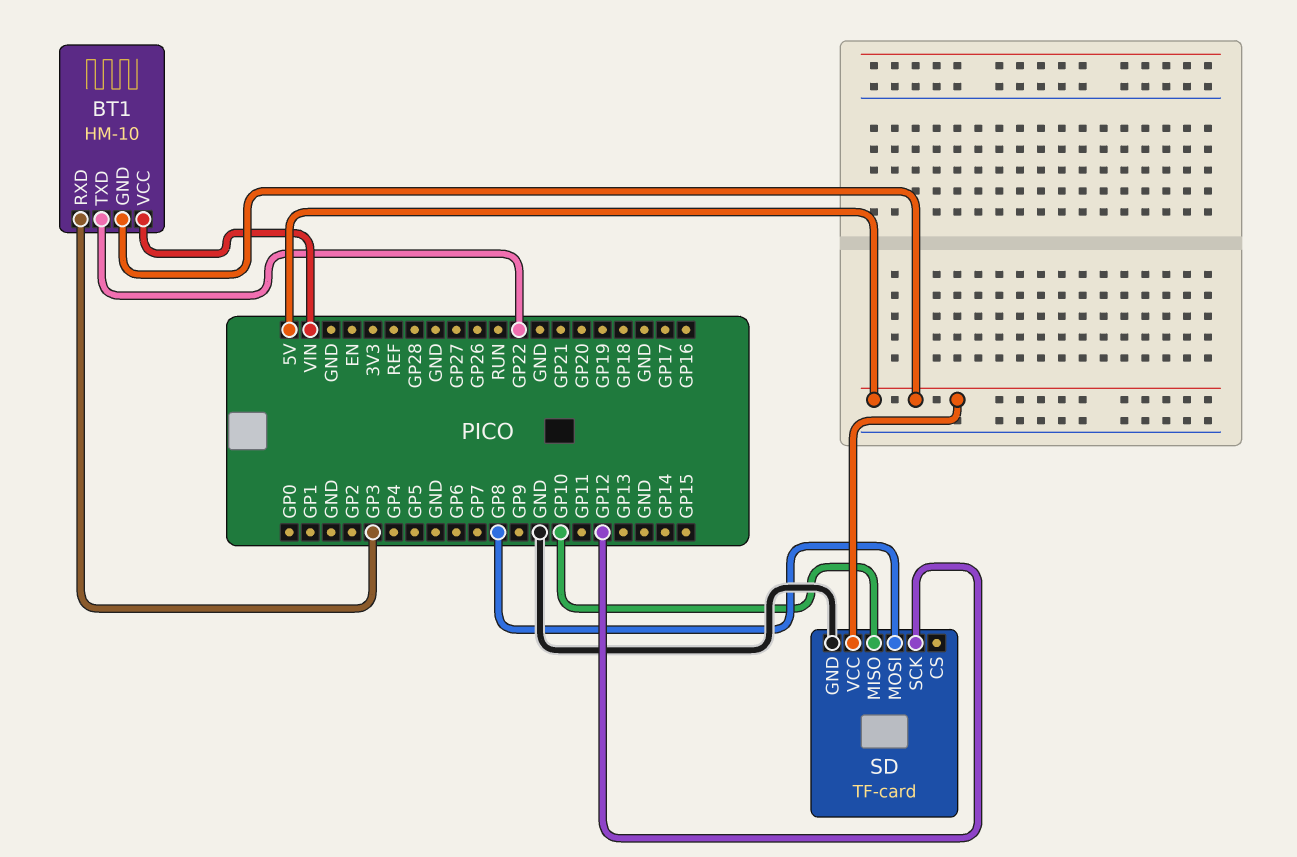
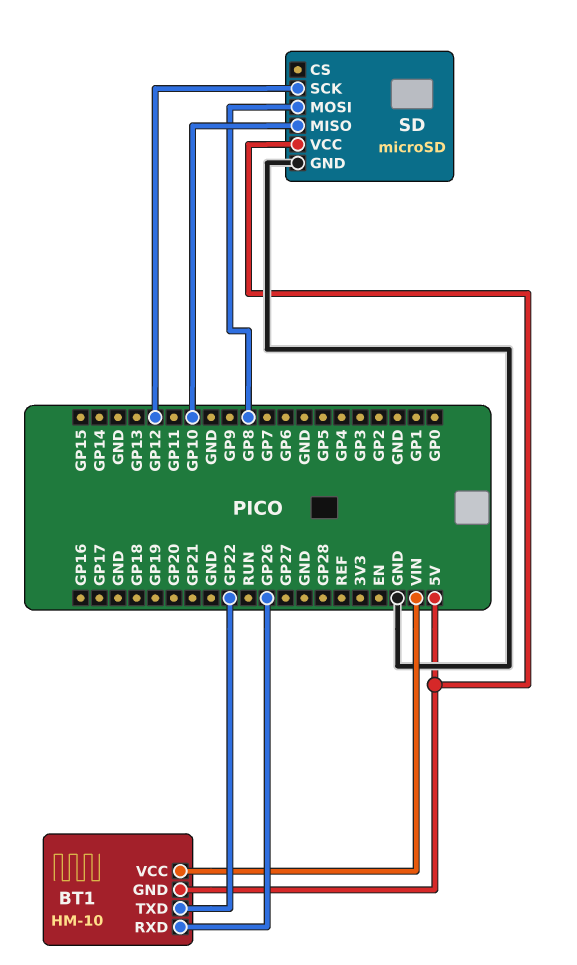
BT1 pin RXD: GP3 -> GP26
SD: TF-card -> microSD

